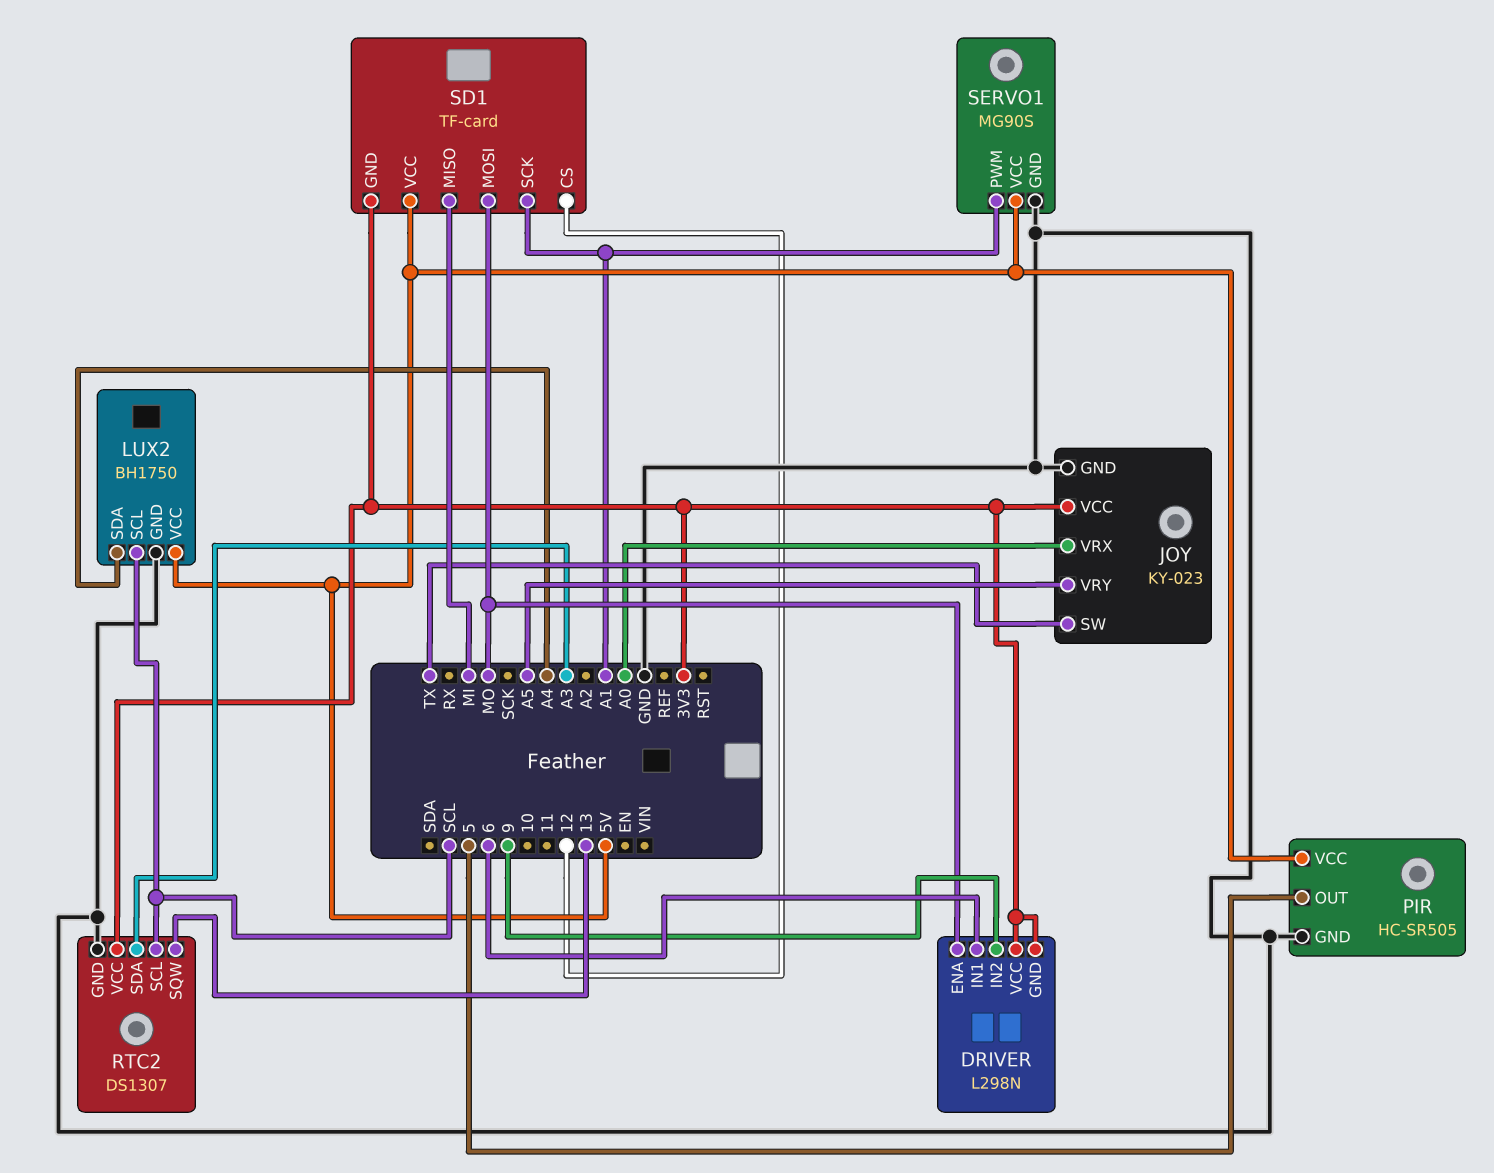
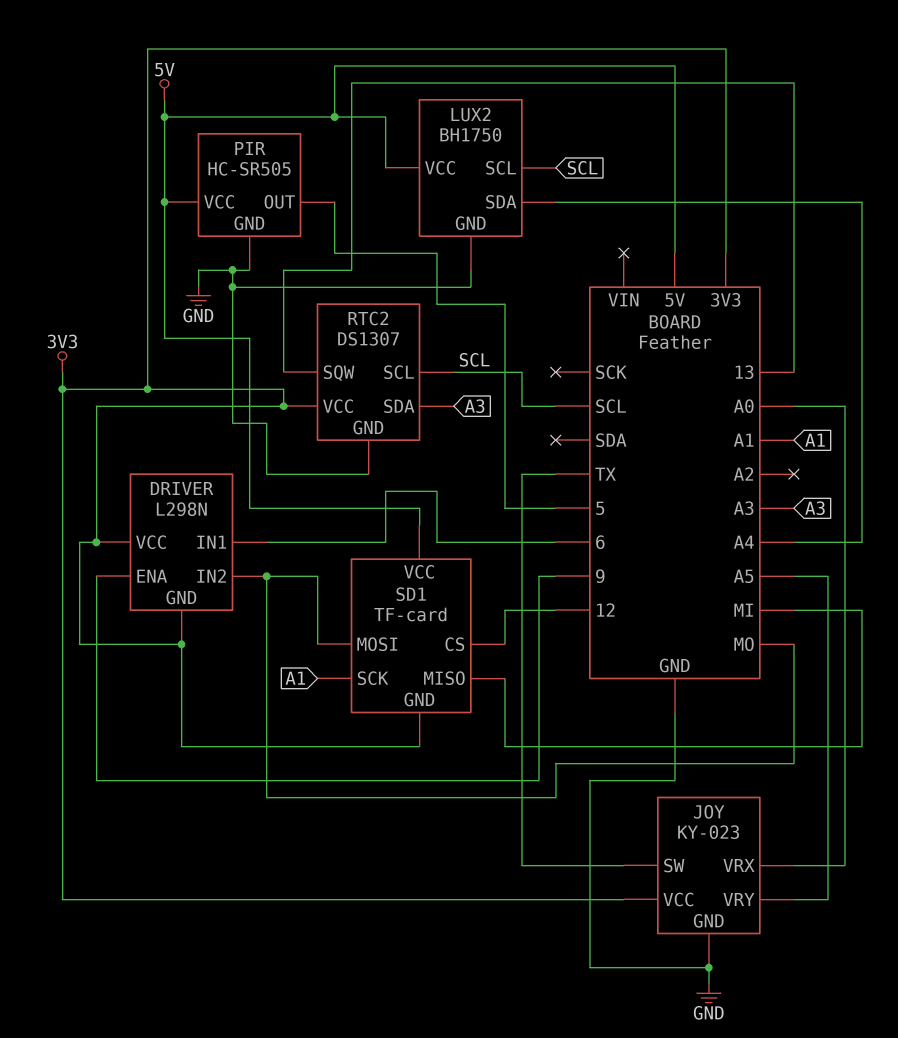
DRIVER pin ENA: MO -> 9
DRIVER pin IN2: 9 -> MO
SERVO1: MG90S -> none
SERVO1 pin GND: GND -> none
SERVO1 pin PWM: A1 -> none
SERVO1 pin VCC: 5V -> none

